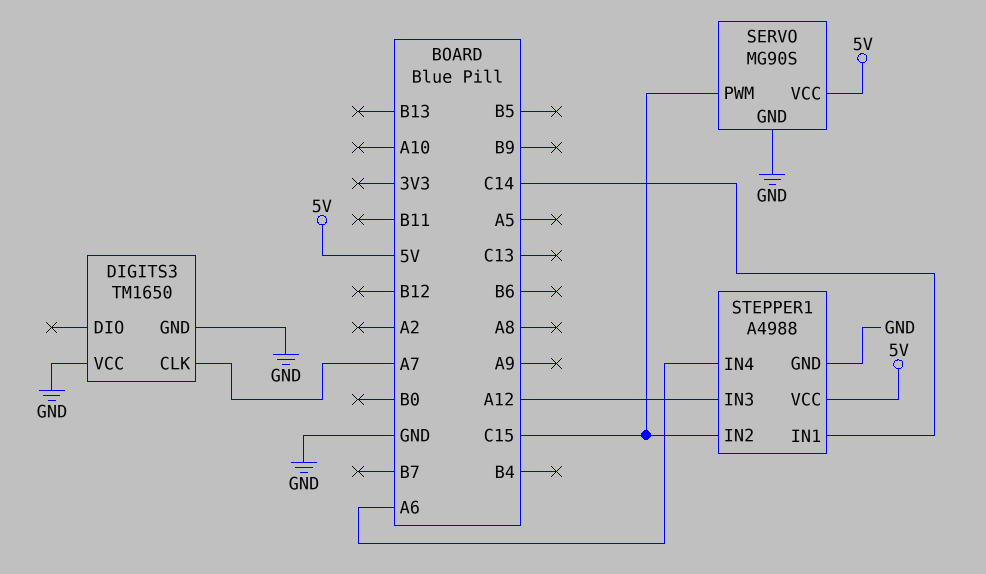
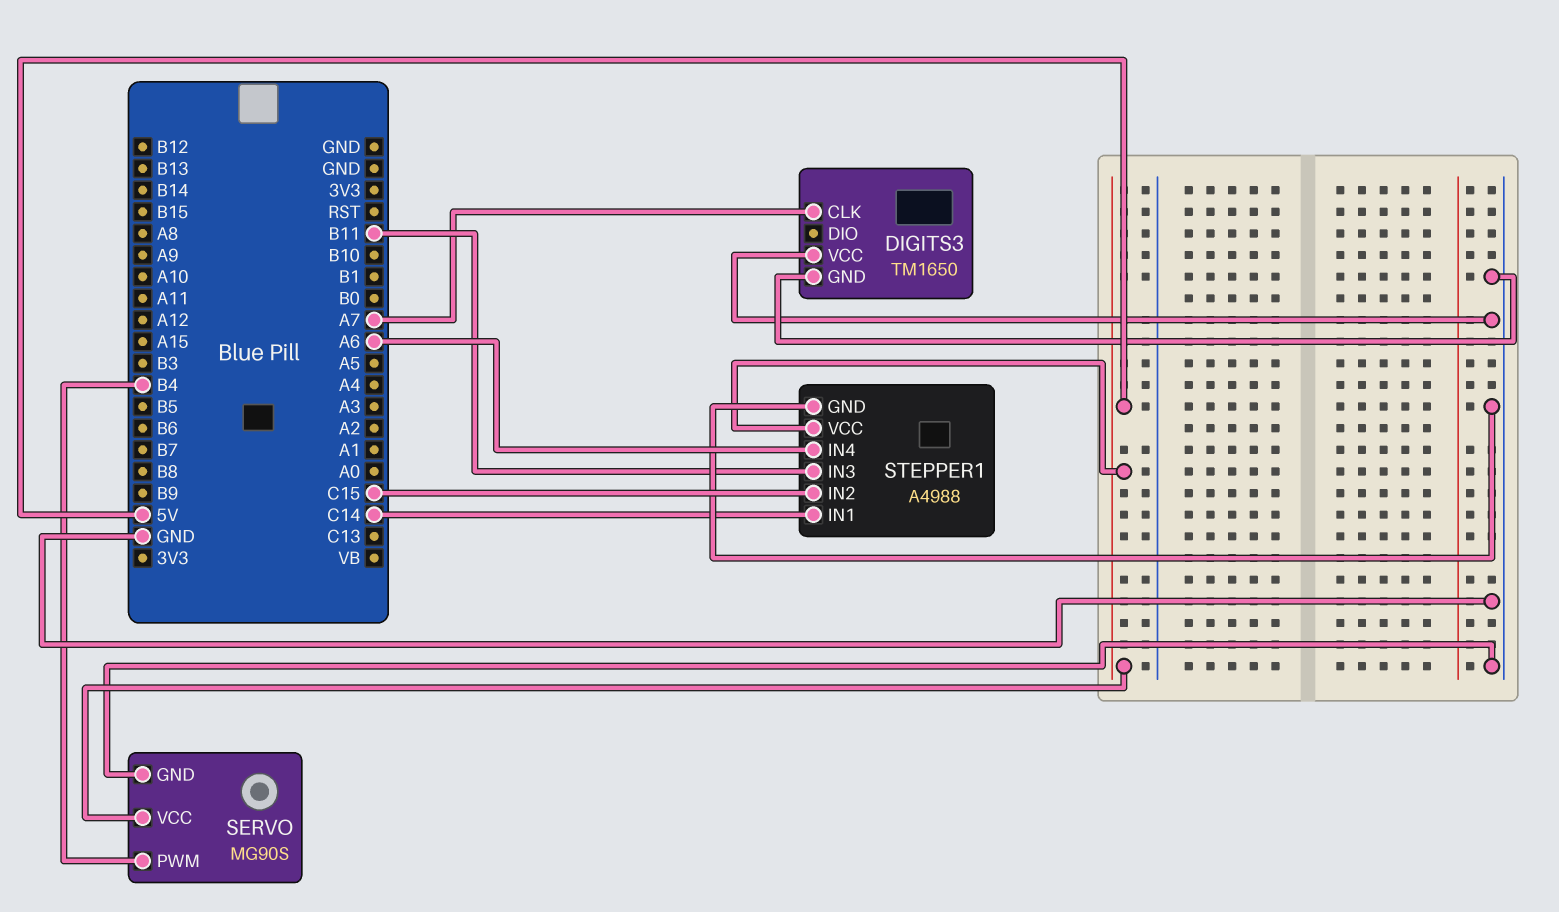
SERVO pin PWM: C15 -> B4
STEPPER1 pin IN3: A12 -> B11

